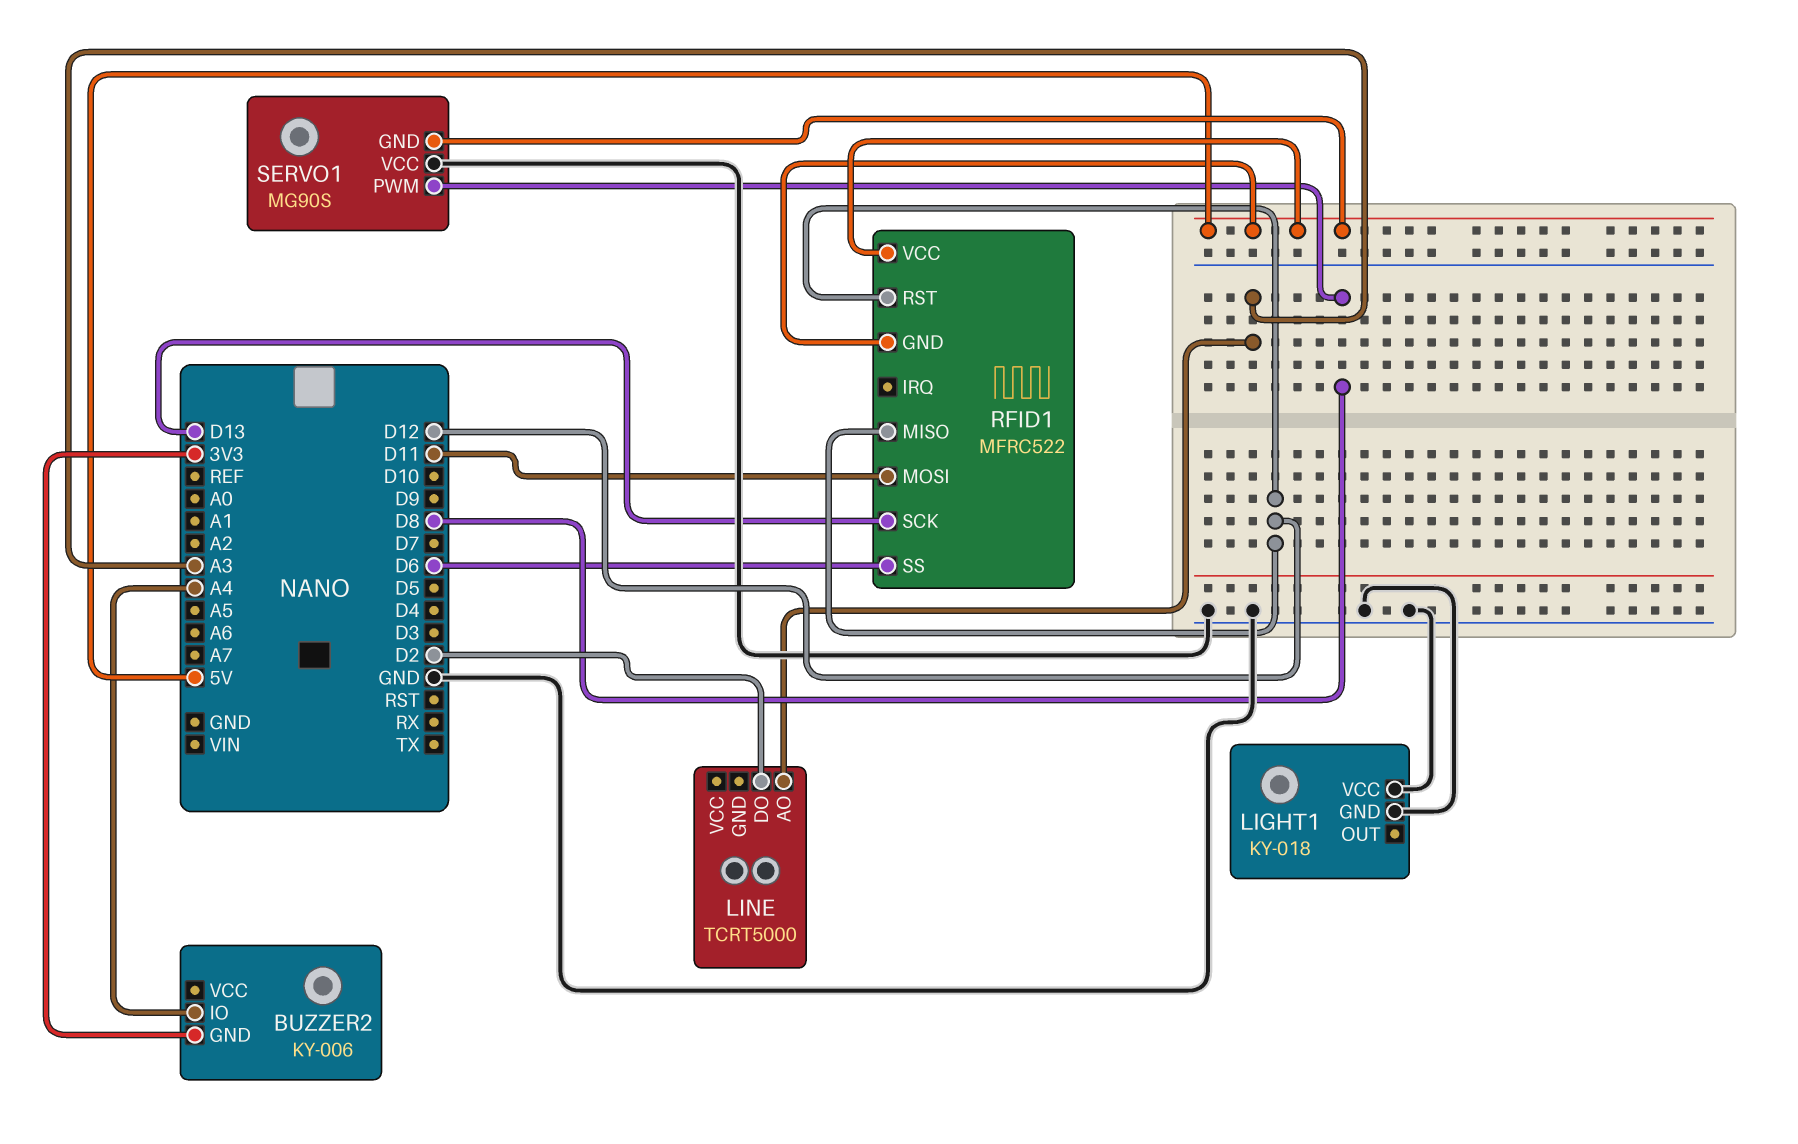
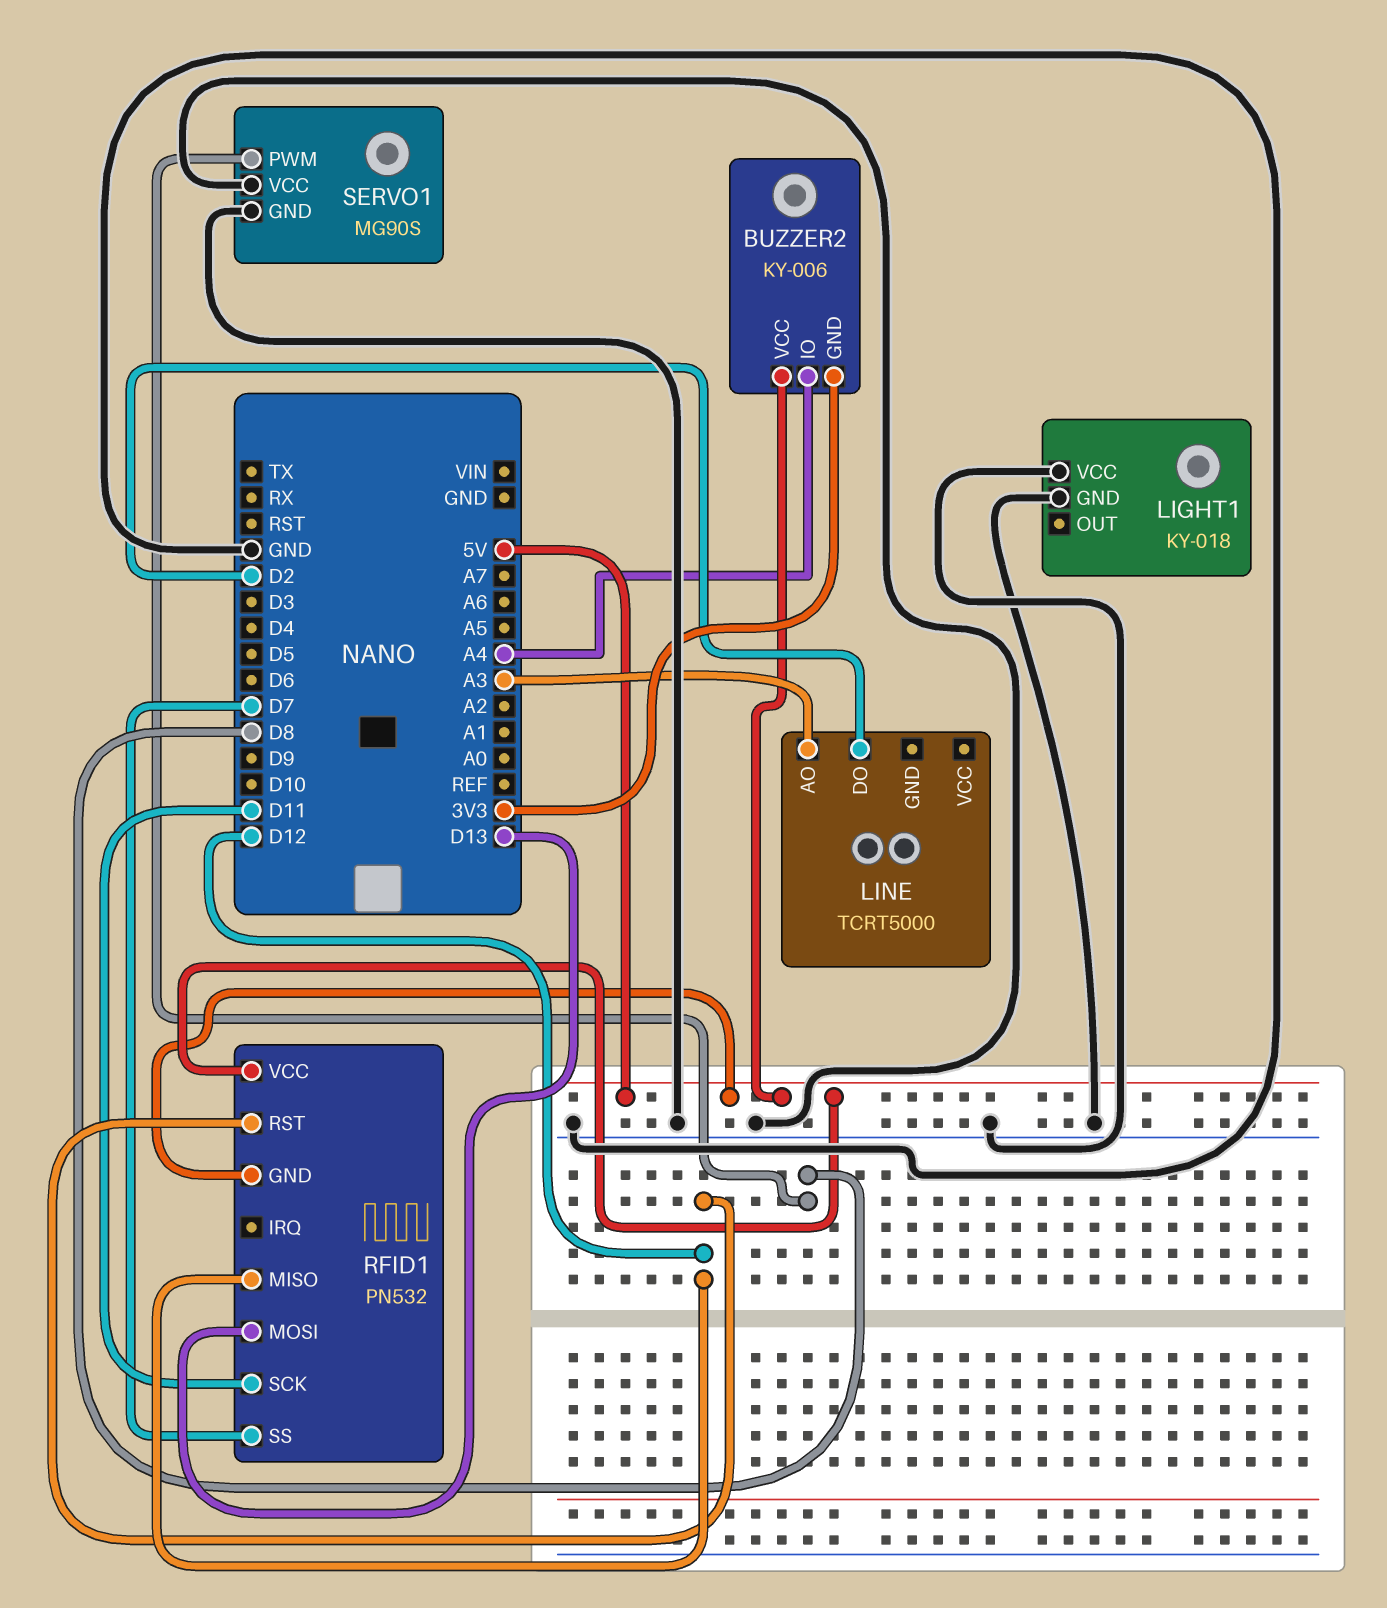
BUZZER2 pin VCC: none -> 5V
RFID1: MFRC522 -> PN532
RFID1 pin MOSI: D11 -> D13
RFID1 pin SCK: D13 -> D11
RFID1 pin SS: D6 -> D7
SERVO1 pin GND: 5V -> GND

